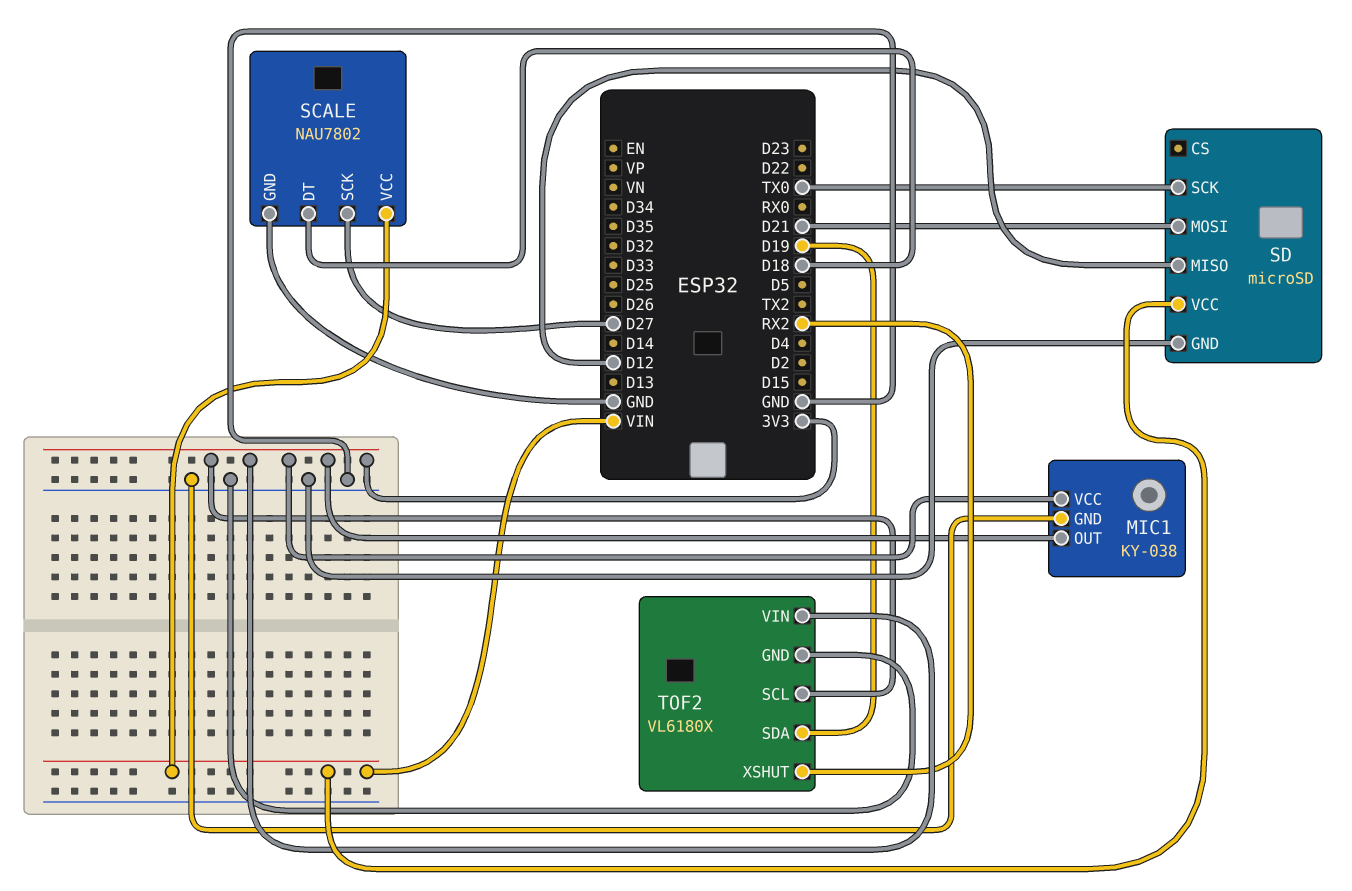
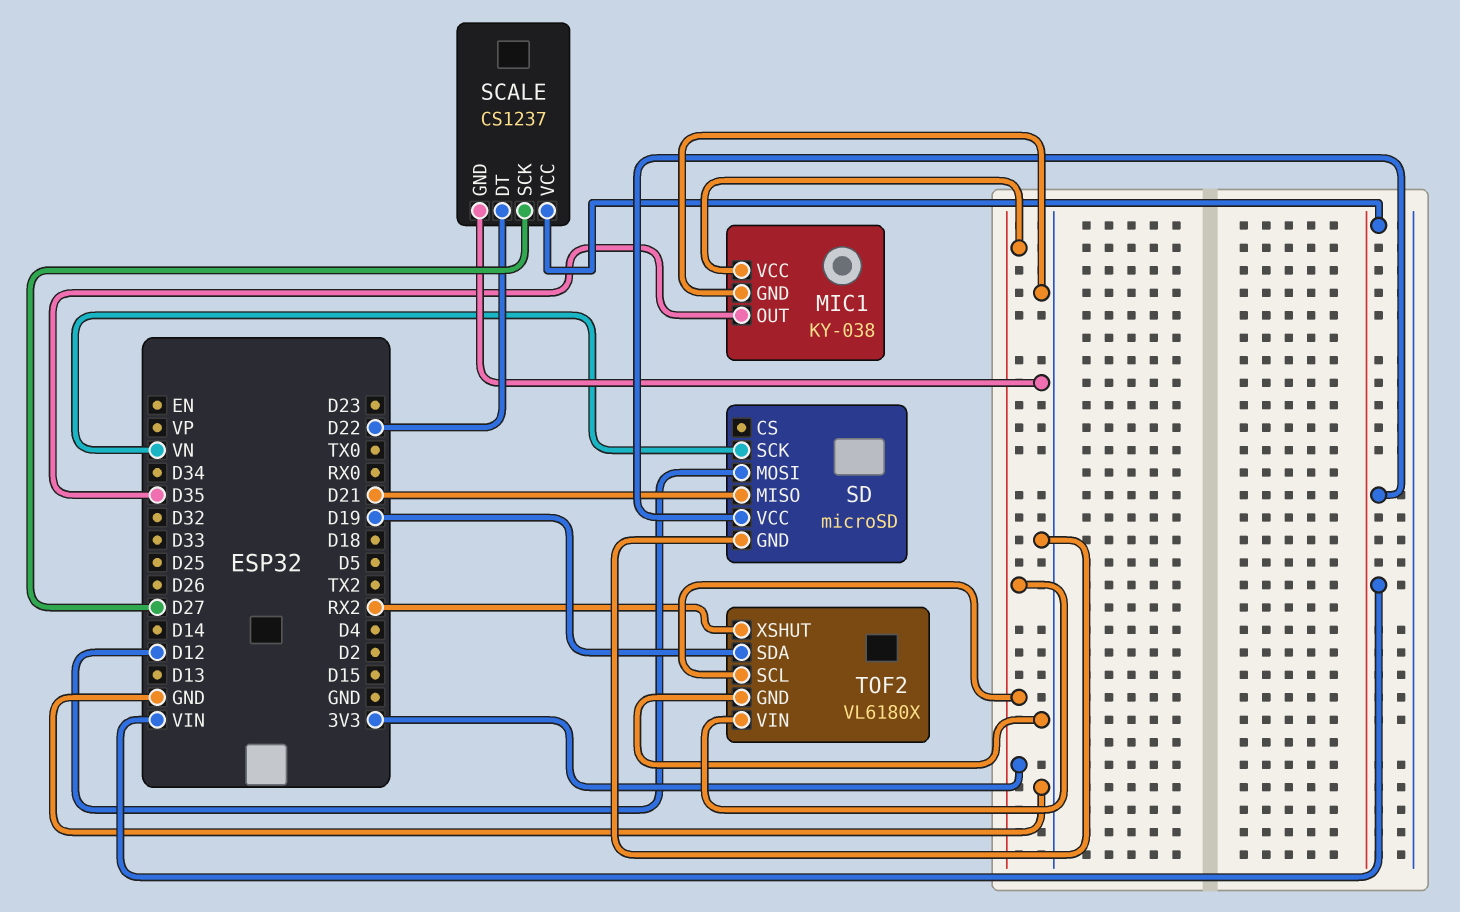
MIC1 pin OUT: 3V3 -> D35
SCALE: NAU7802 -> CS1237
SCALE pin DT: D18 -> D22
SD pin MISO: D12 -> D21
SD pin MOSI: D21 -> D12
SD pin SCK: TX0 -> VN

